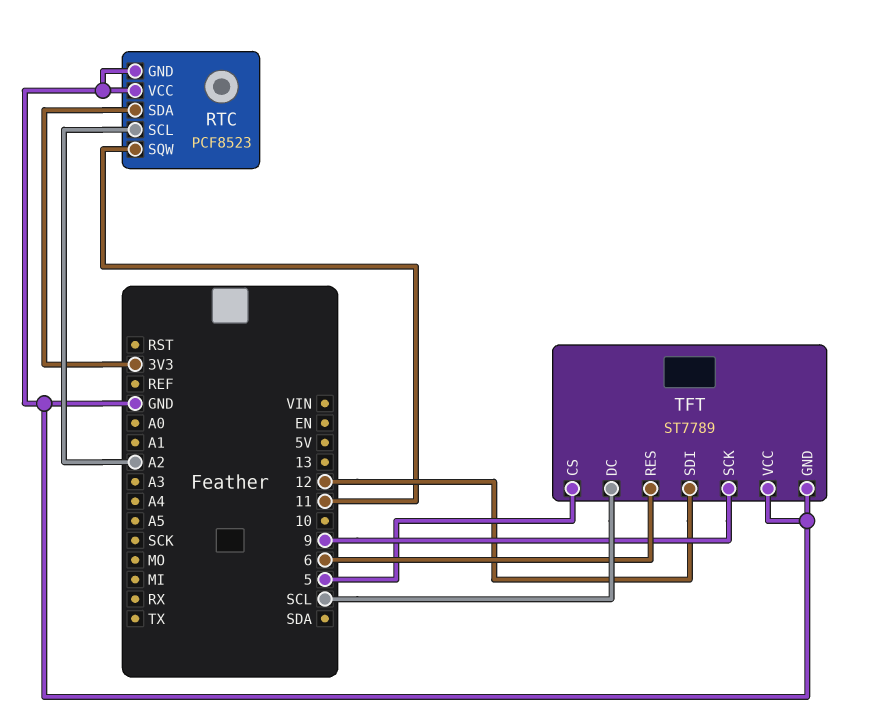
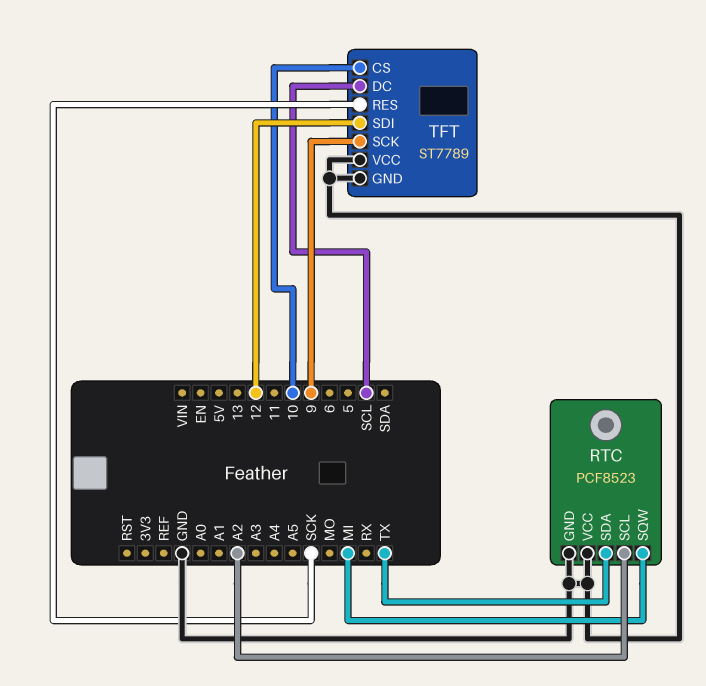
RTC pin SDA: 3V3 -> TX
RTC pin SQW: 11 -> MI
TFT pin CS: 5 -> 10
TFT pin RES: 6 -> SCK

